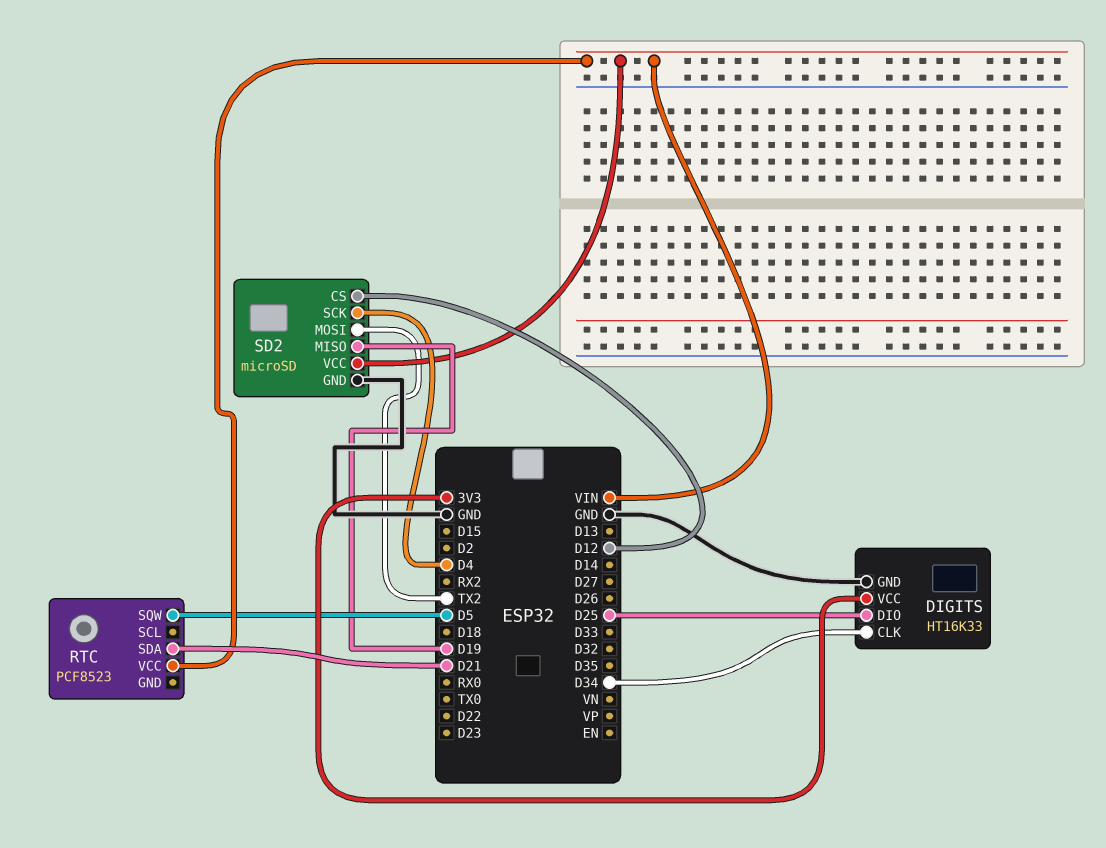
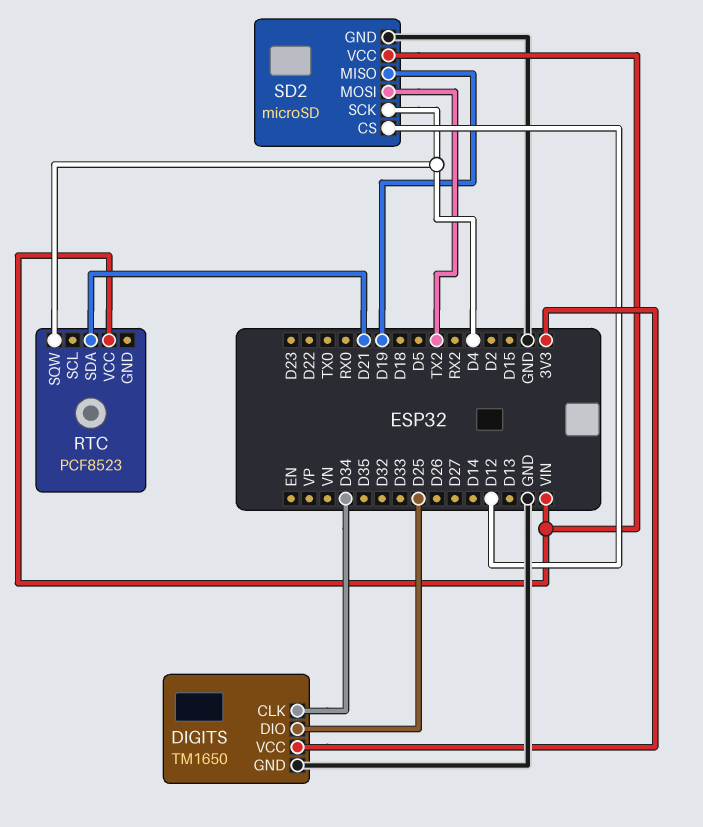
DIGITS: HT16K33 -> TM1650
RTC pin SQW: D5 -> D4

